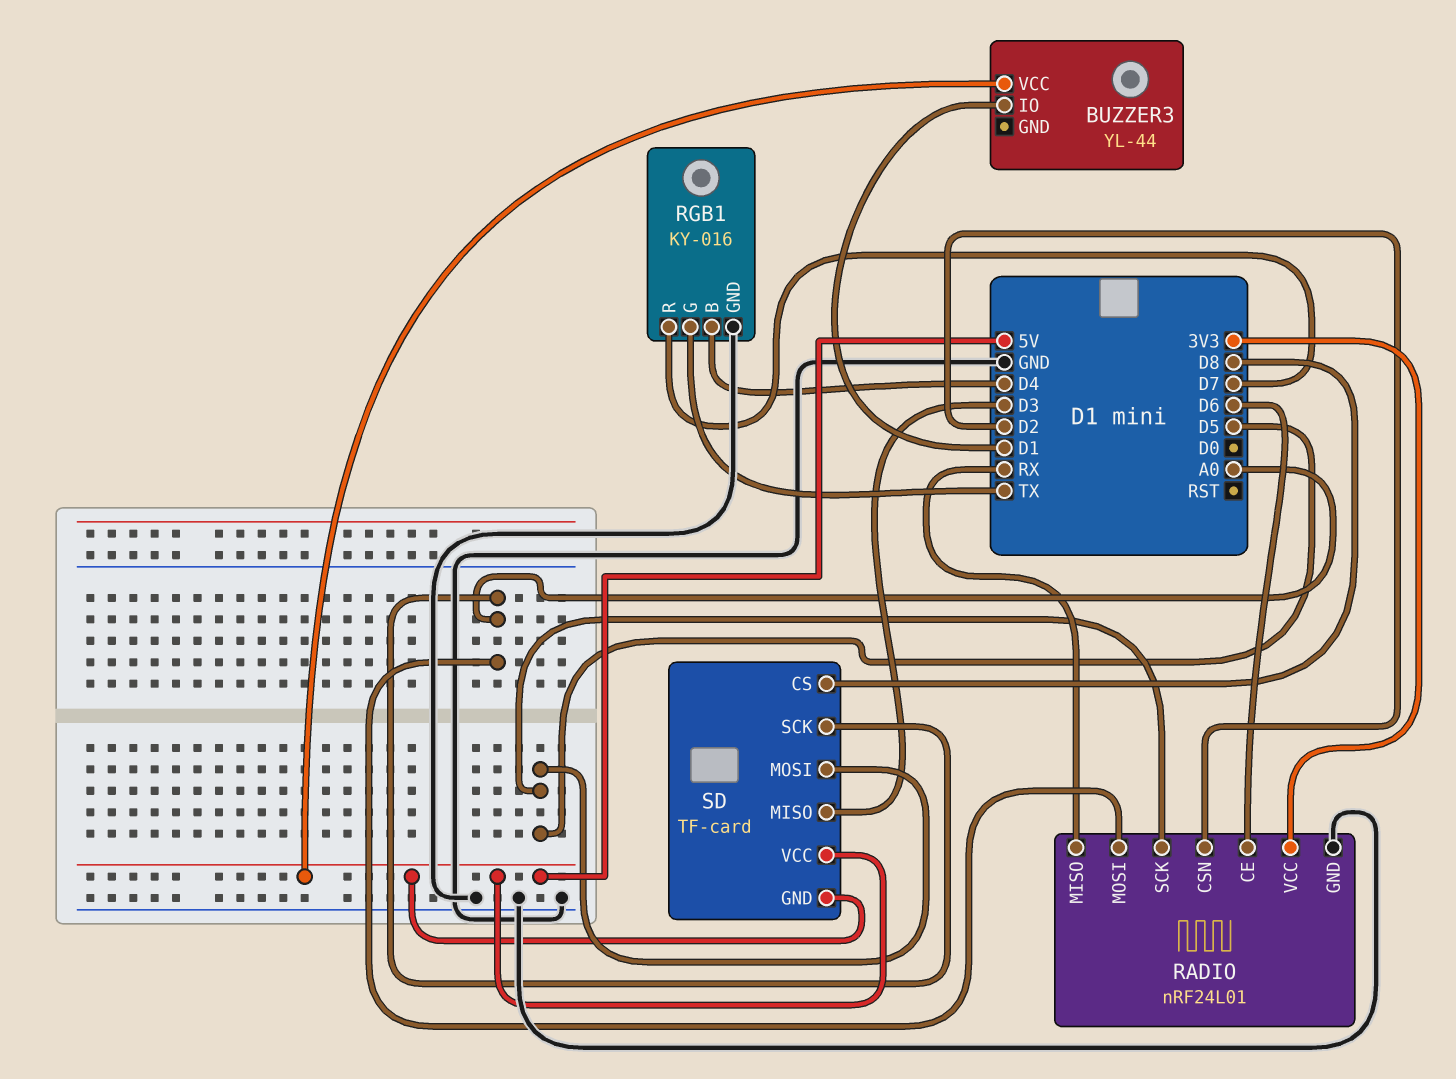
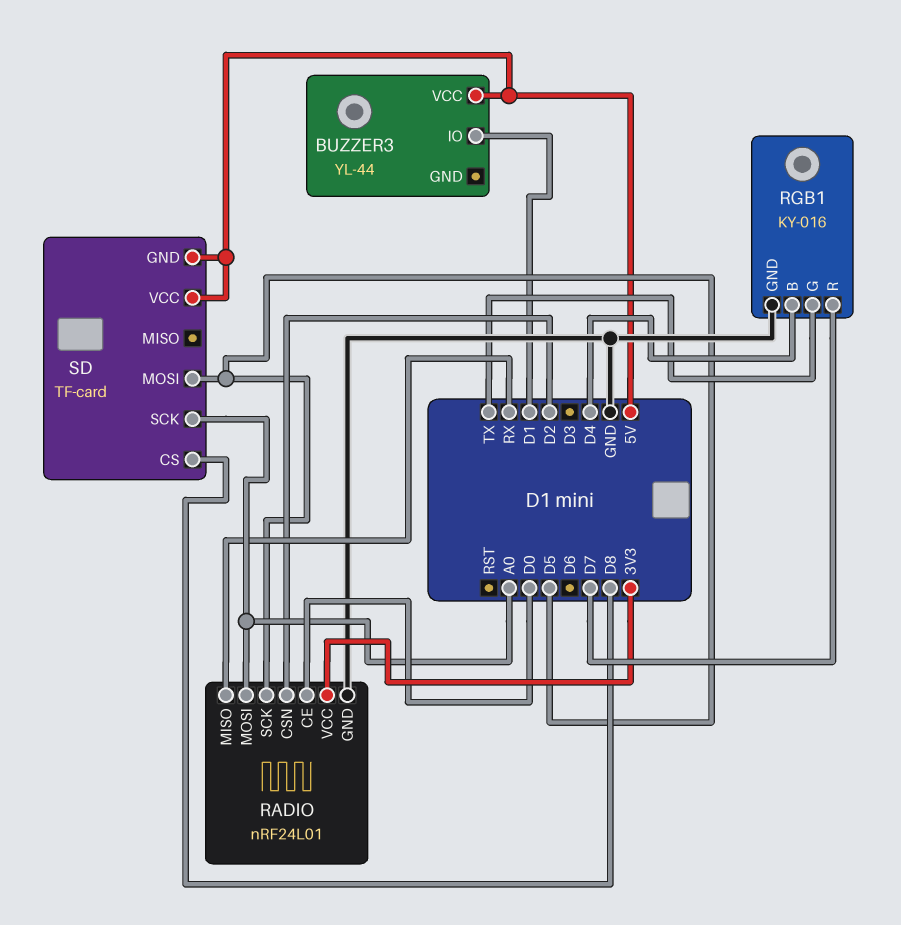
RADIO pin CE: D6 -> D0
SD pin MISO: D3 -> none

